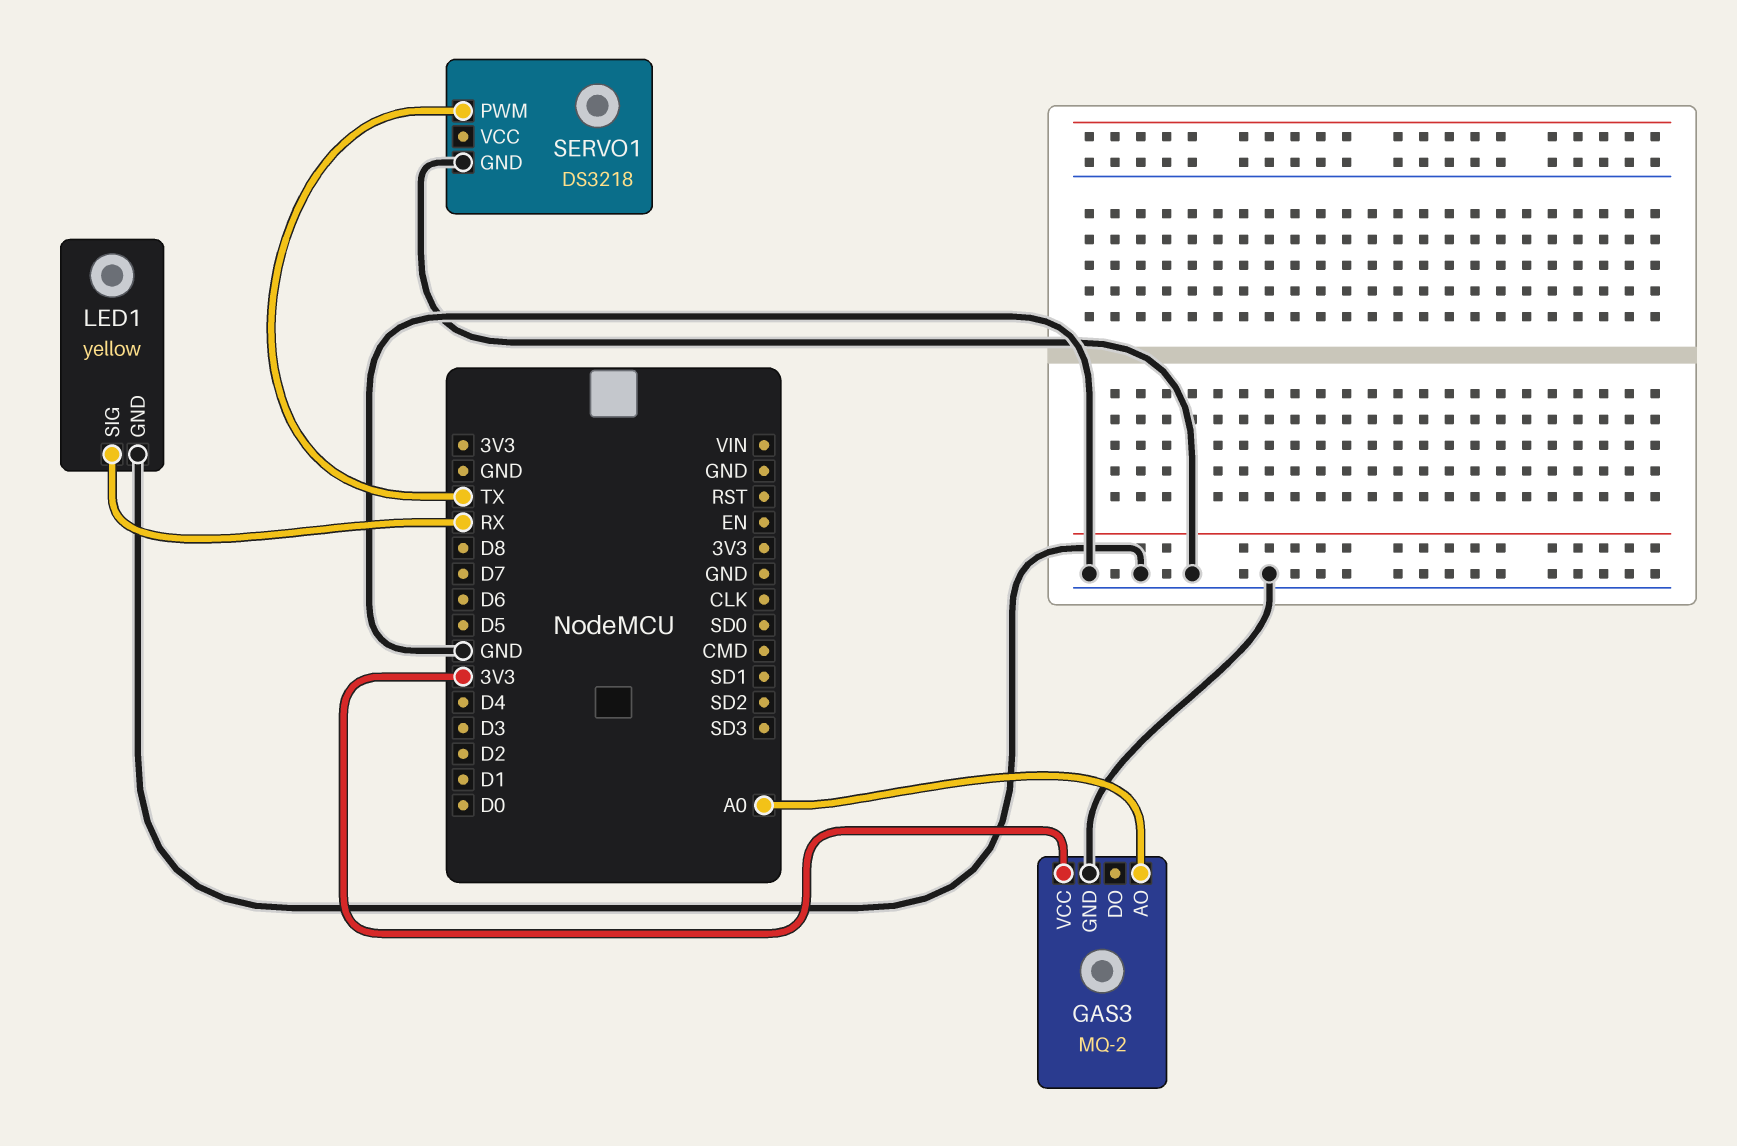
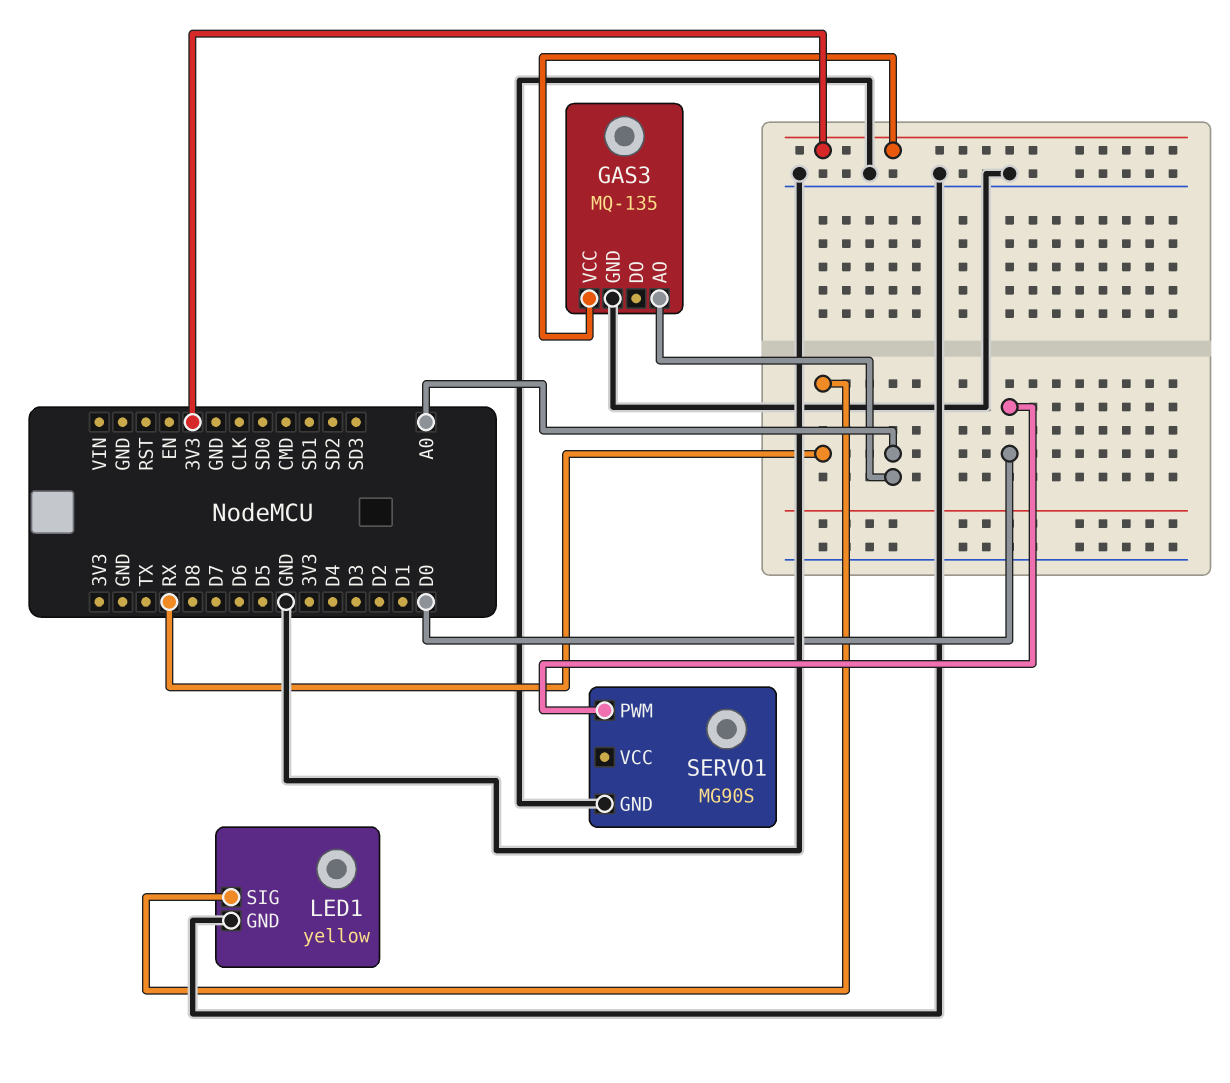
GAS3: MQ-2 -> MQ-135
SERVO1: DS3218 -> MG90S
SERVO1 pin PWM: TX -> D0

